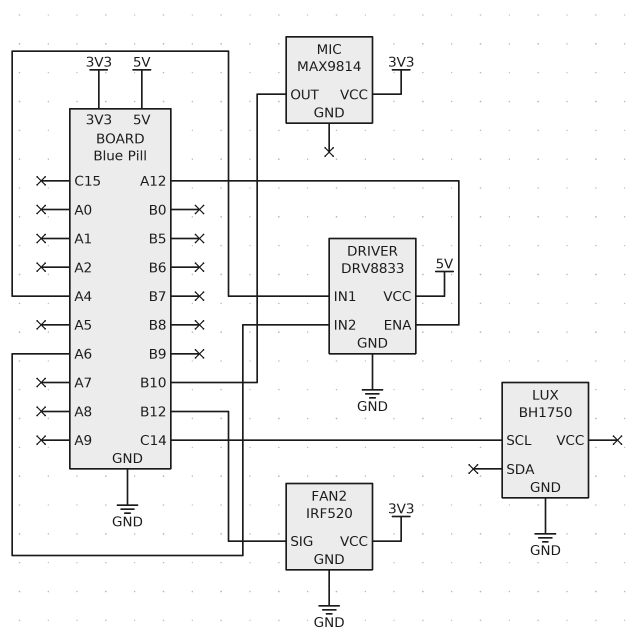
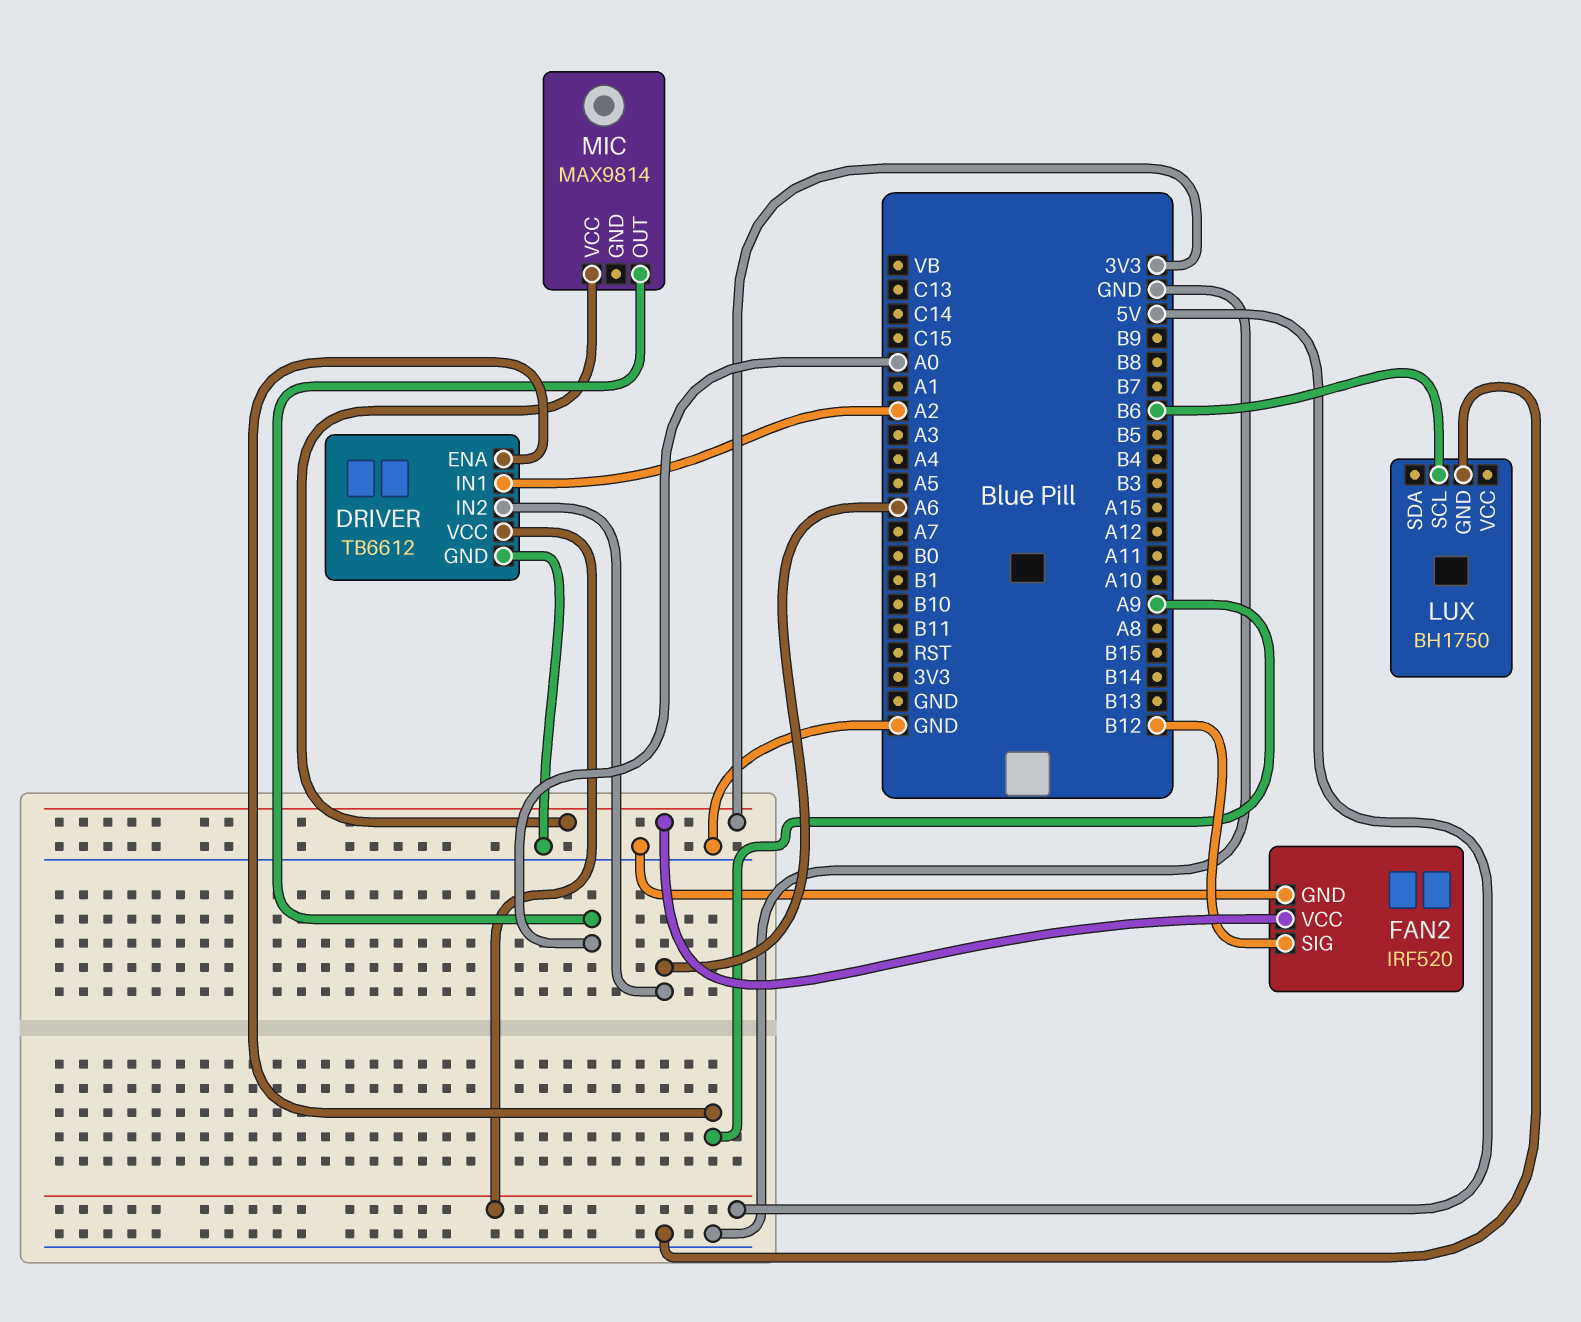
DRIVER: DRV8833 -> TB6612
DRIVER pin ENA: A12 -> A9
DRIVER pin IN1: A4 -> A2
LUX pin SCL: C14 -> B6
MIC pin OUT: B10 -> A0

